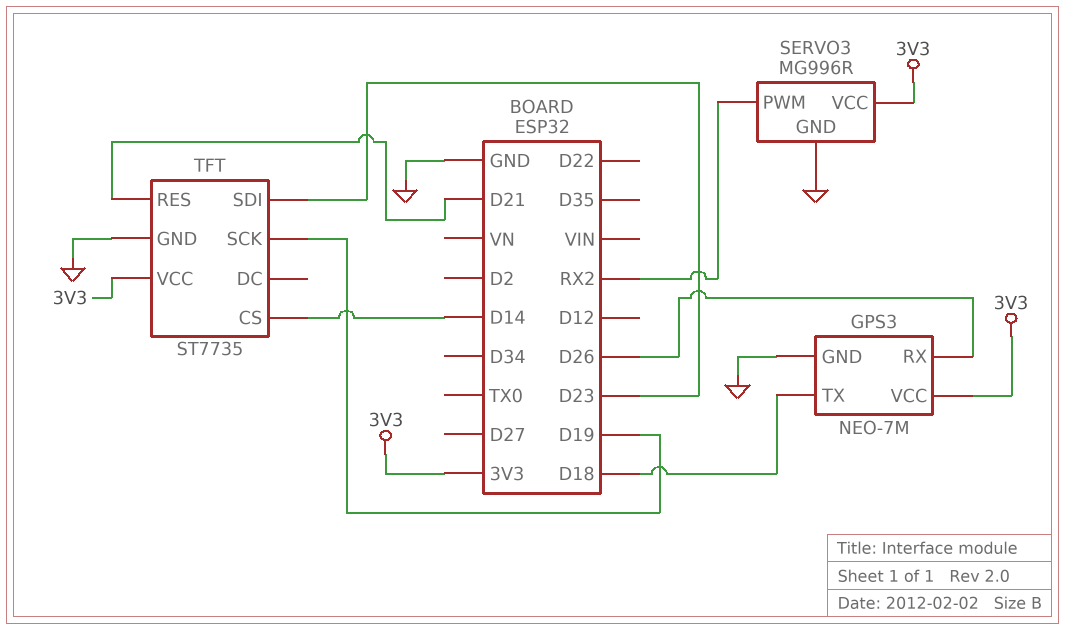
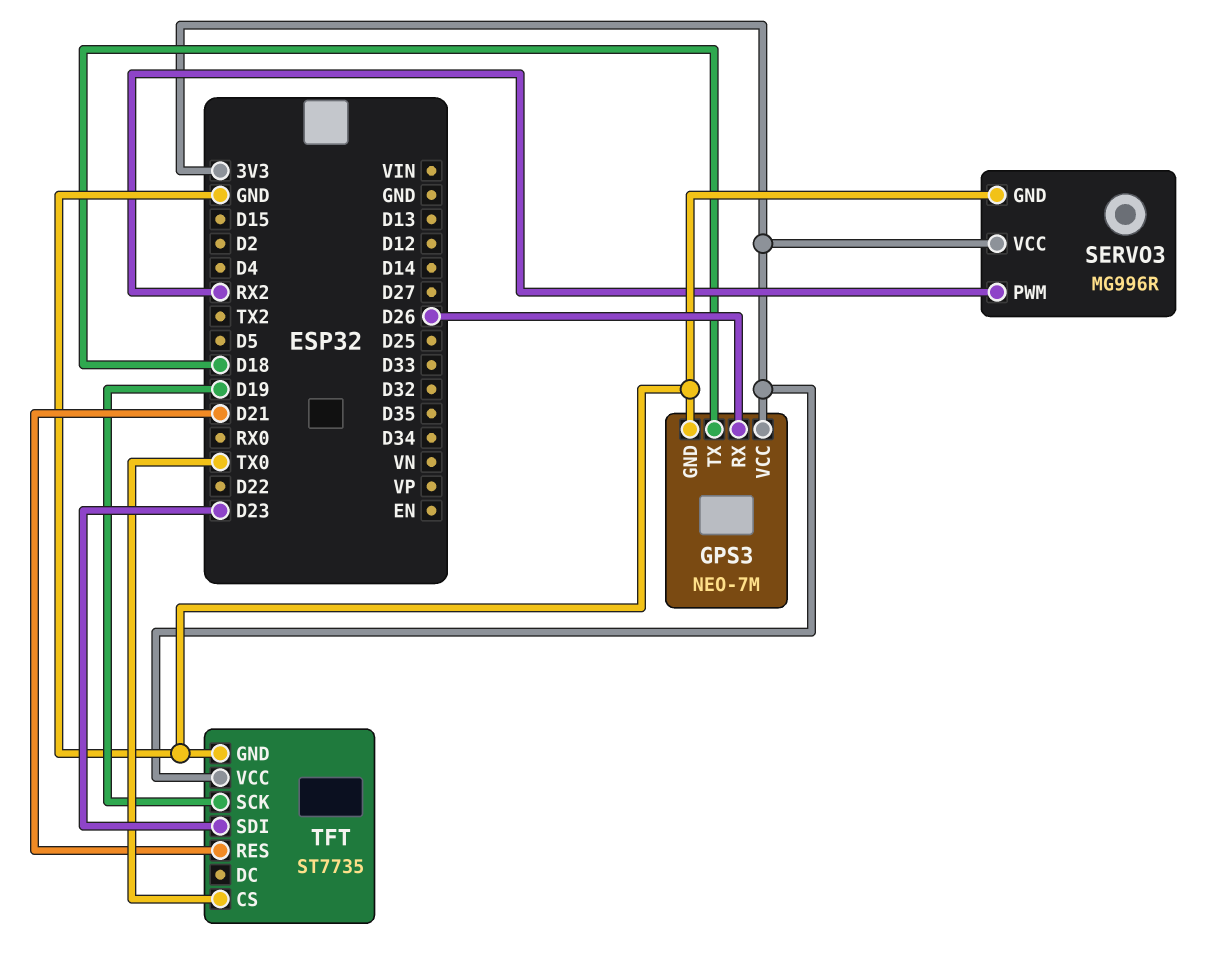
TFT pin CS: D14 -> TX0

